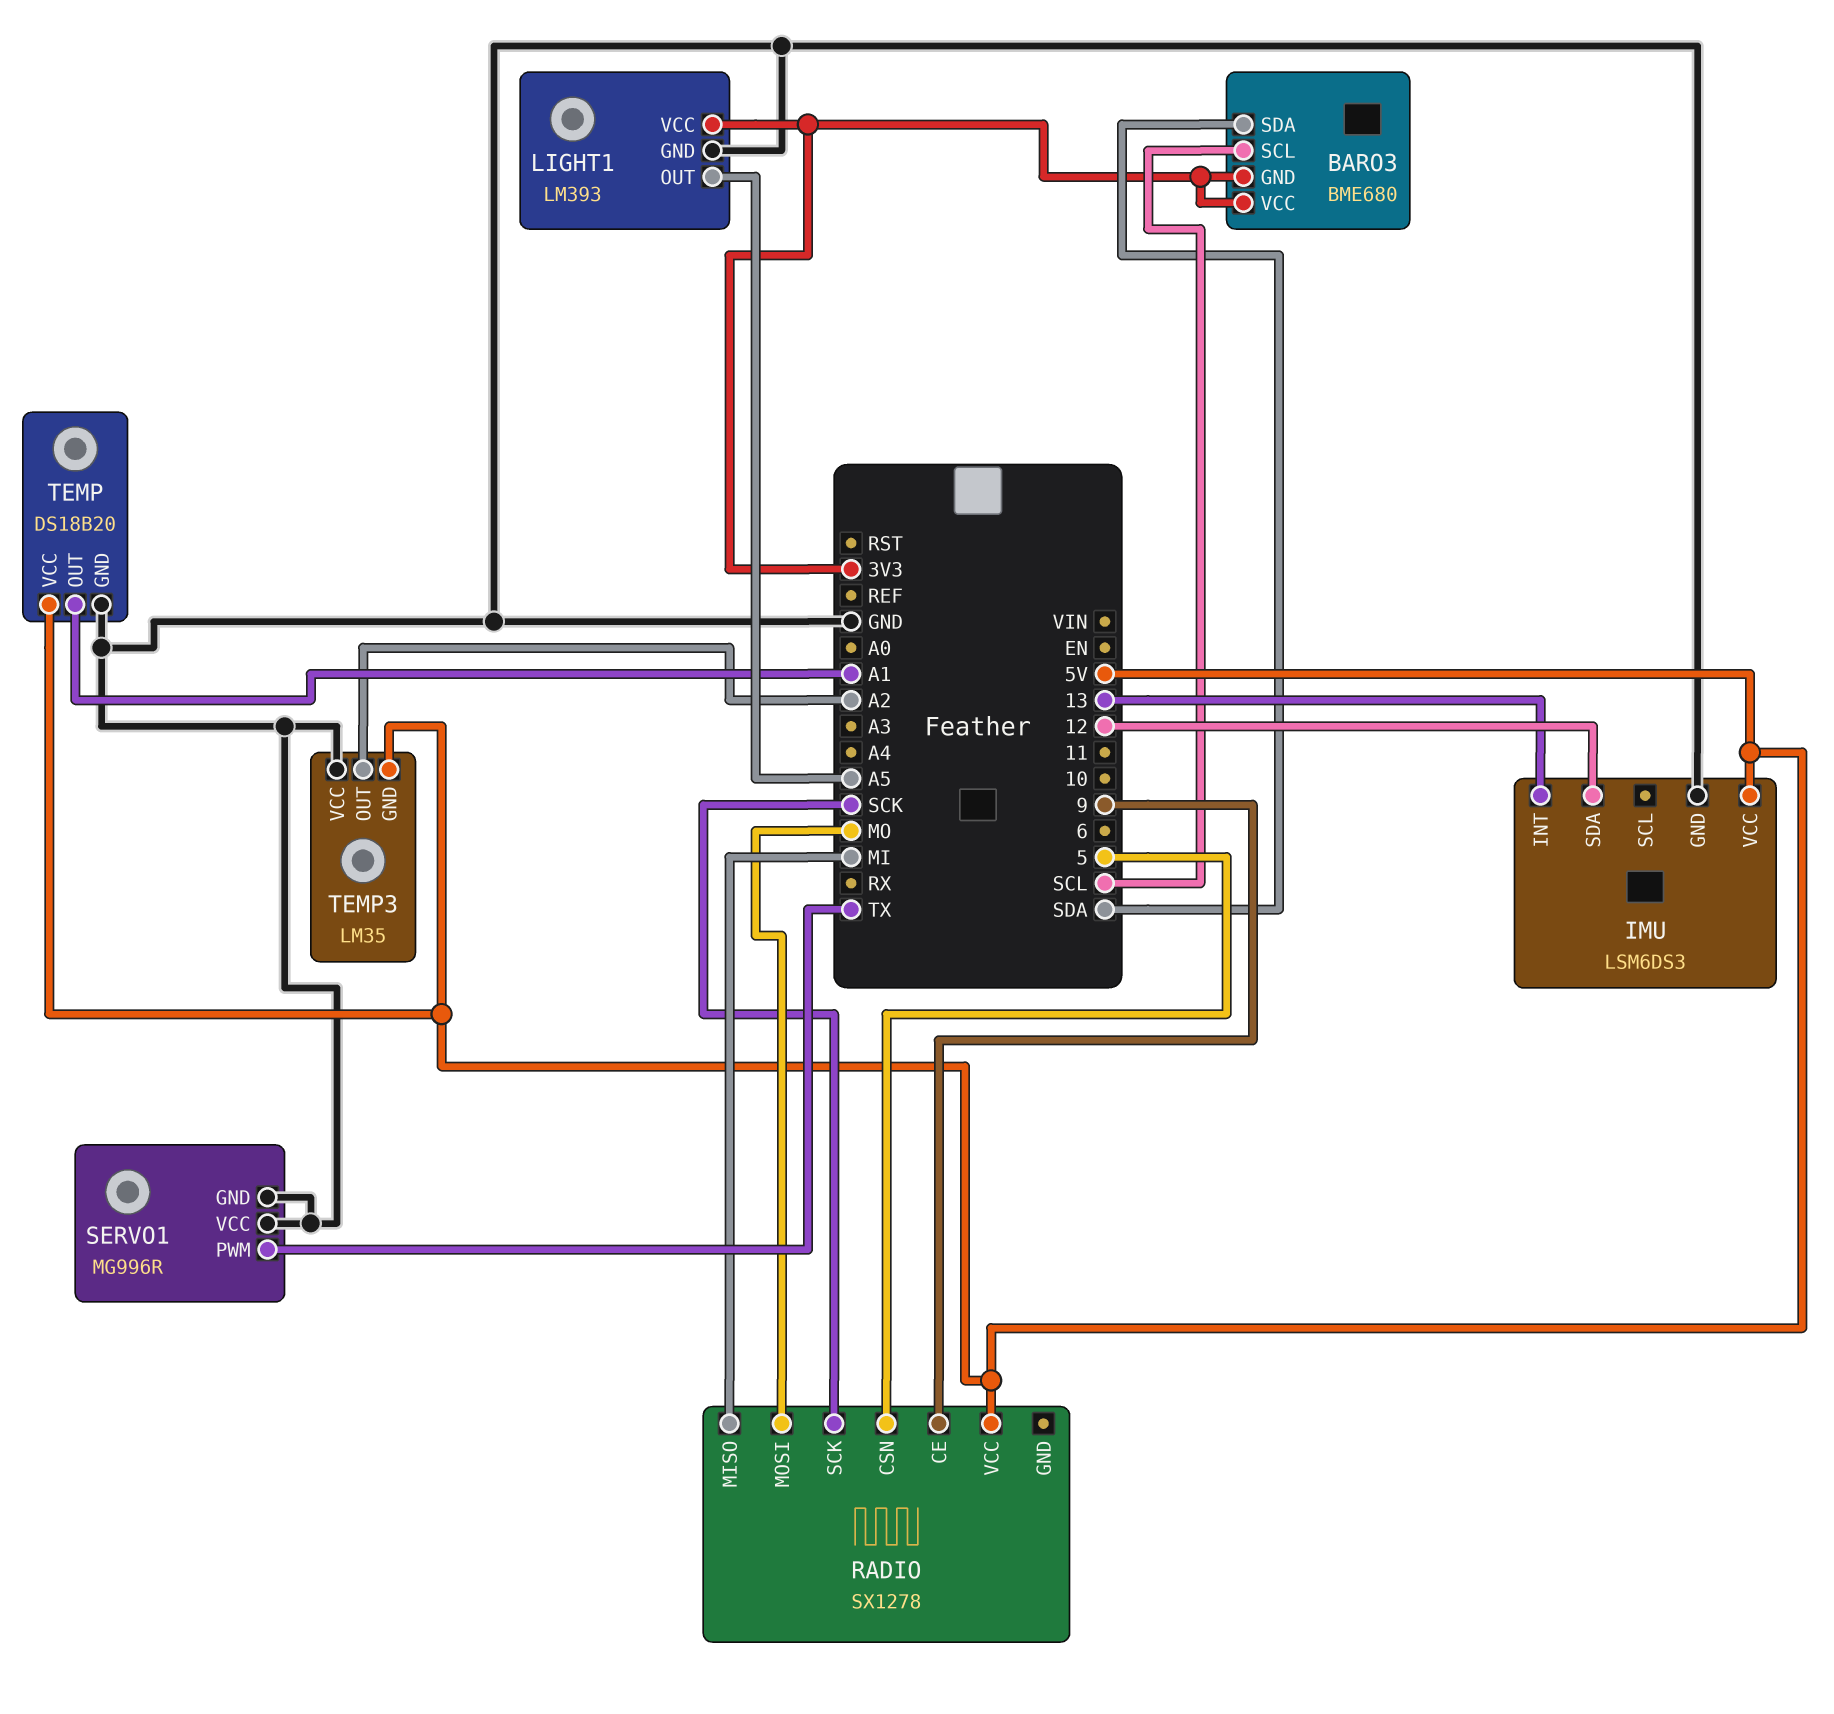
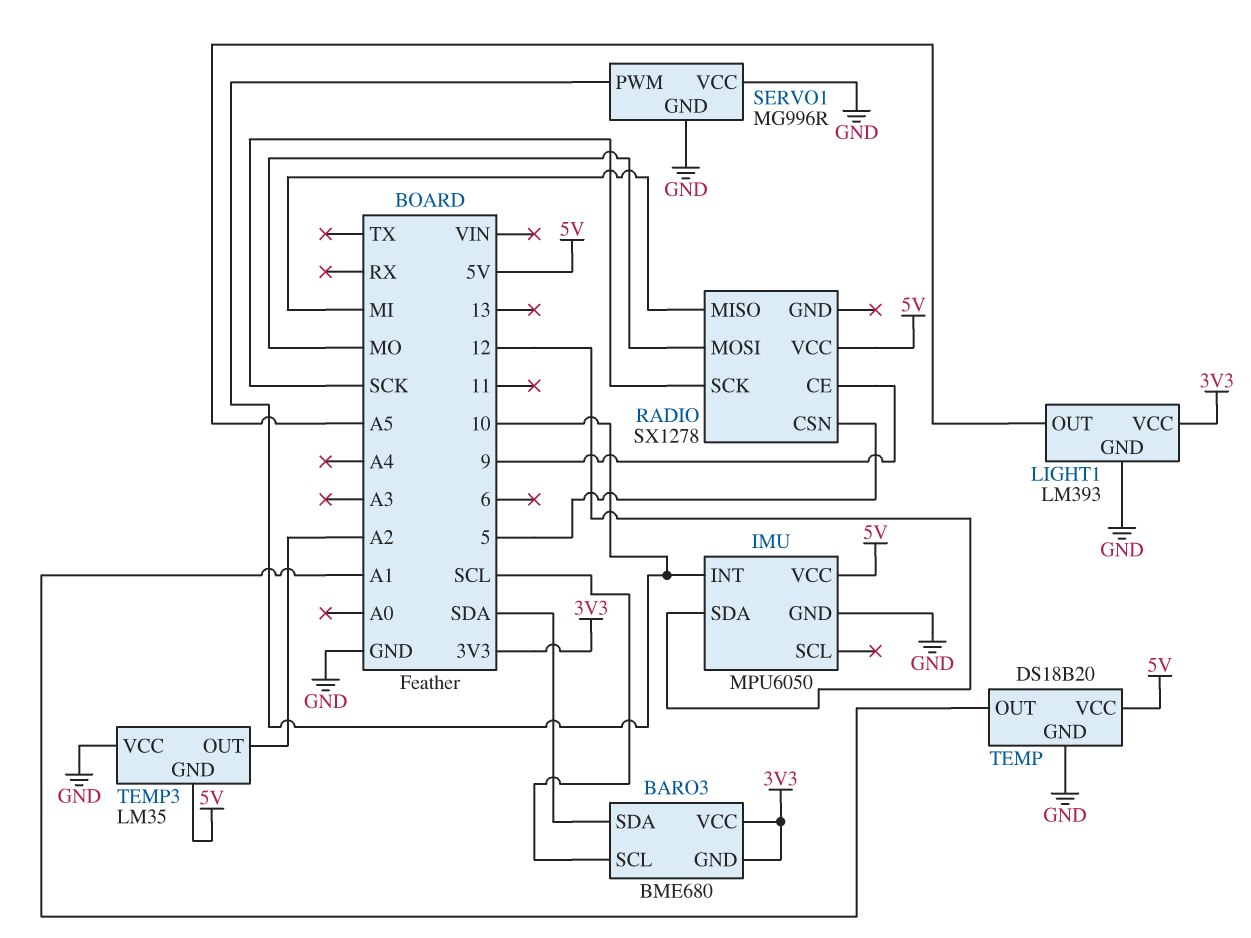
IMU: LSM6DS3 -> MPU6050
IMU pin INT: 13 -> 10
SERVO1 pin PWM: TX -> 10

